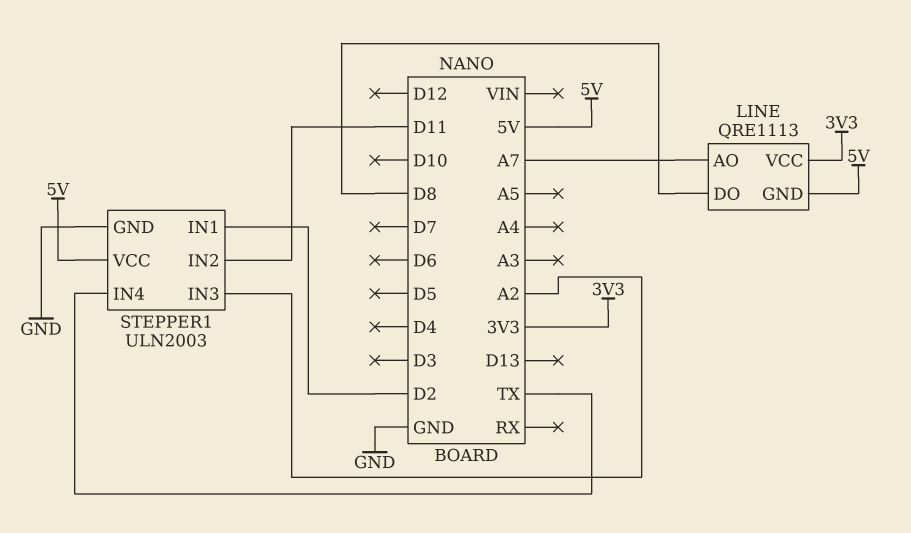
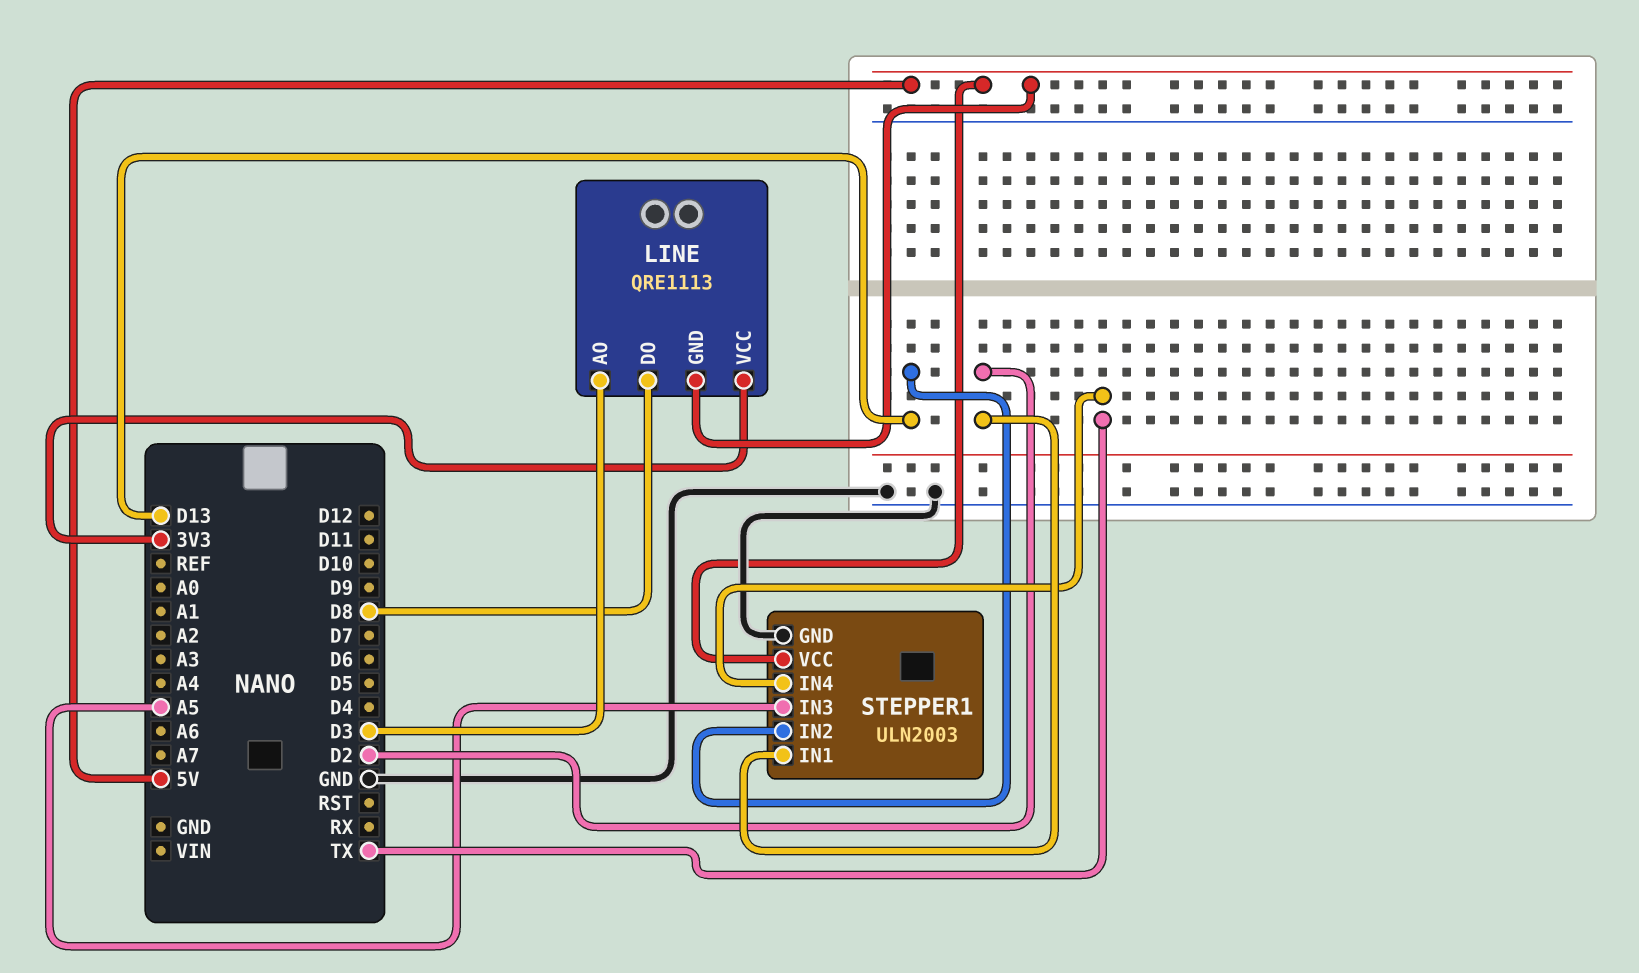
LINE pin AO: A7 -> D3
STEPPER1 pin IN2: D11 -> D13
STEPPER1 pin IN3: A2 -> A5

